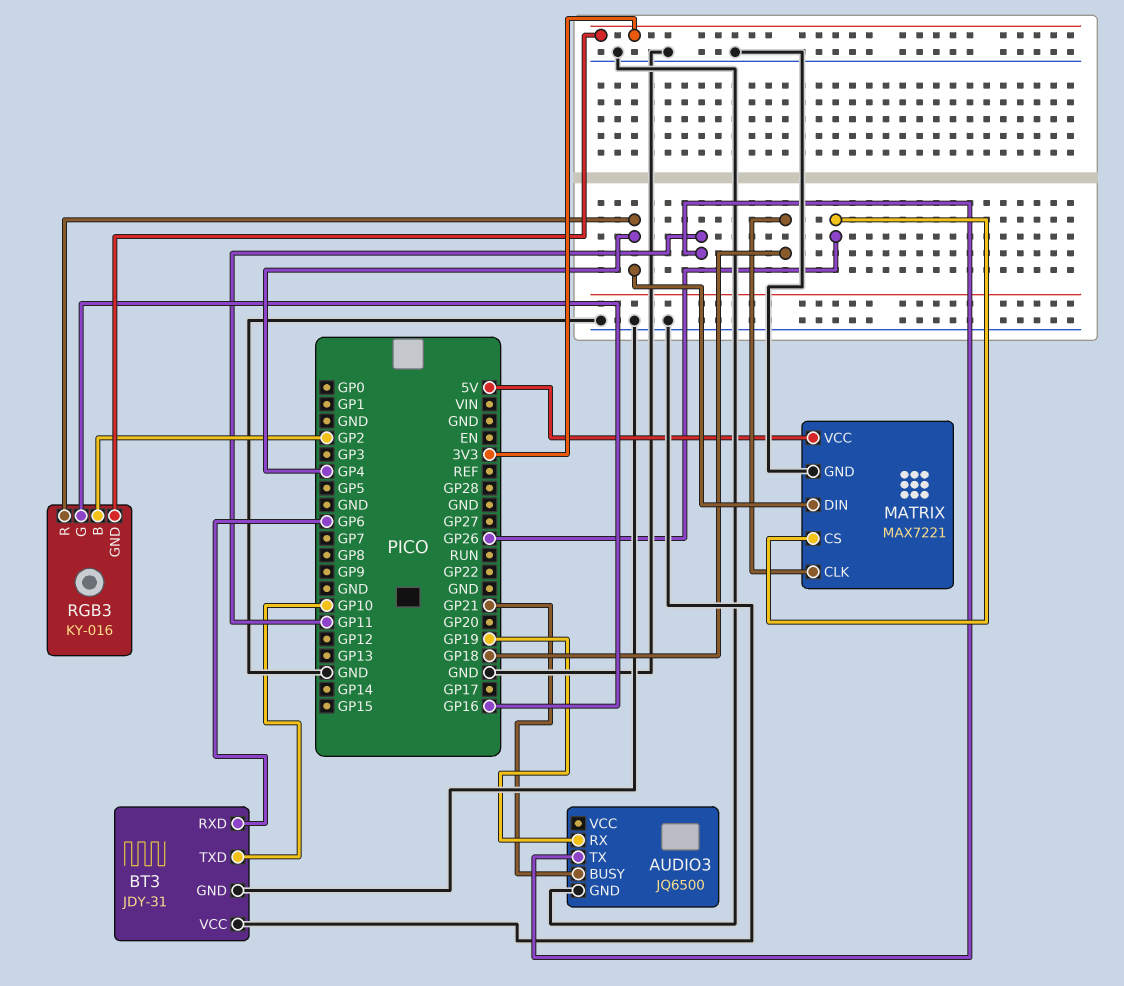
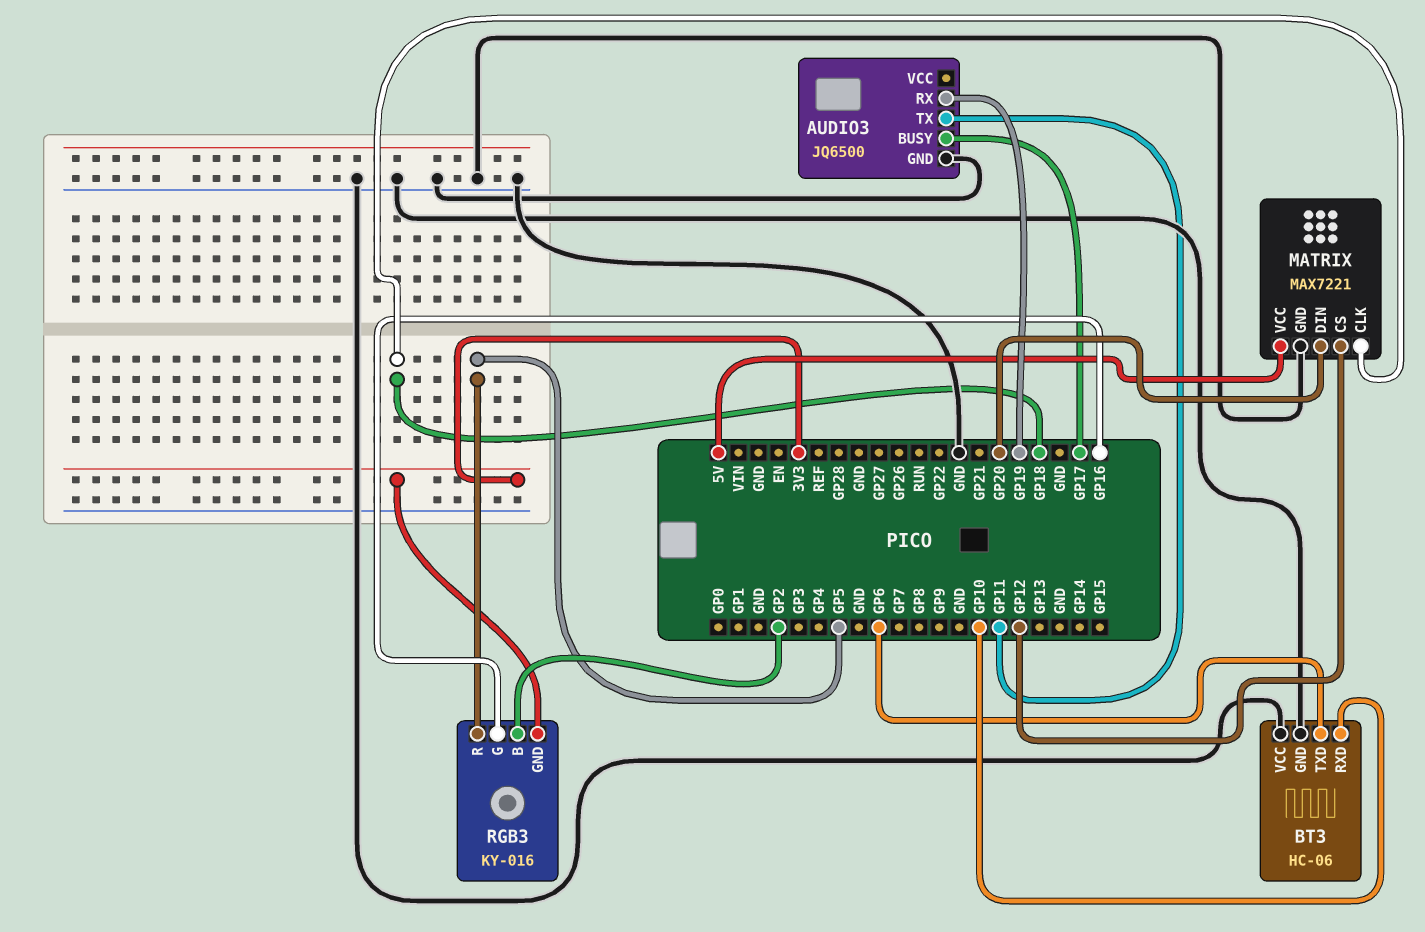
AUDIO3 pin BUSY: GP21 -> GP17
BT3: JDY-31 -> HC-06
BT3 pin RXD: GP6 -> GP10
BT3 pin TXD: GP10 -> GP6
MATRIX pin CS: GP26 -> GP12
MATRIX pin DIN: GP4 -> GP20
RGB3 pin R: GP4 -> GP5

